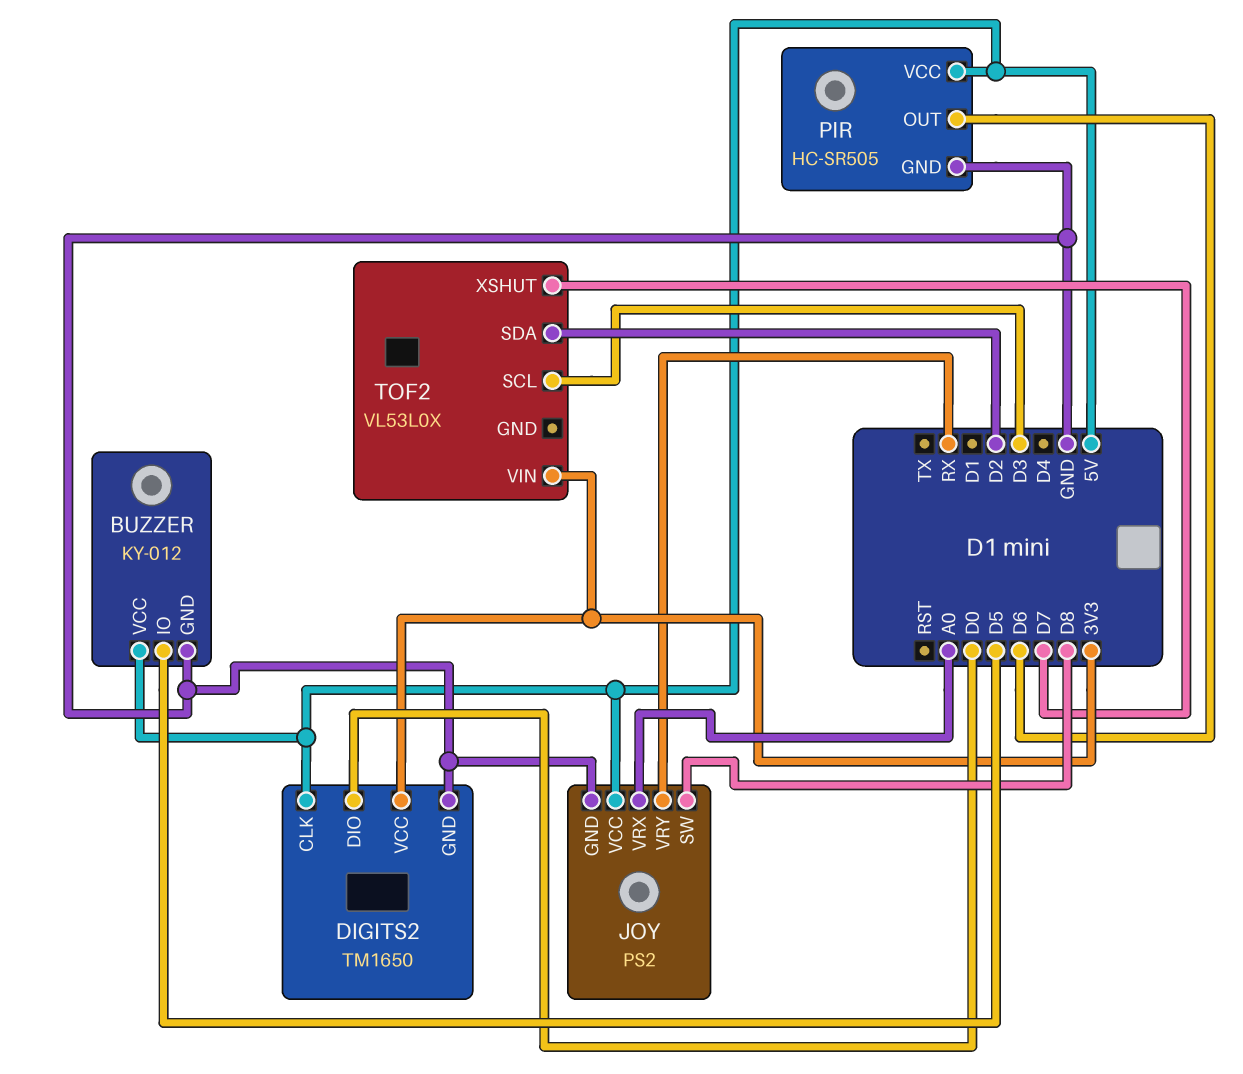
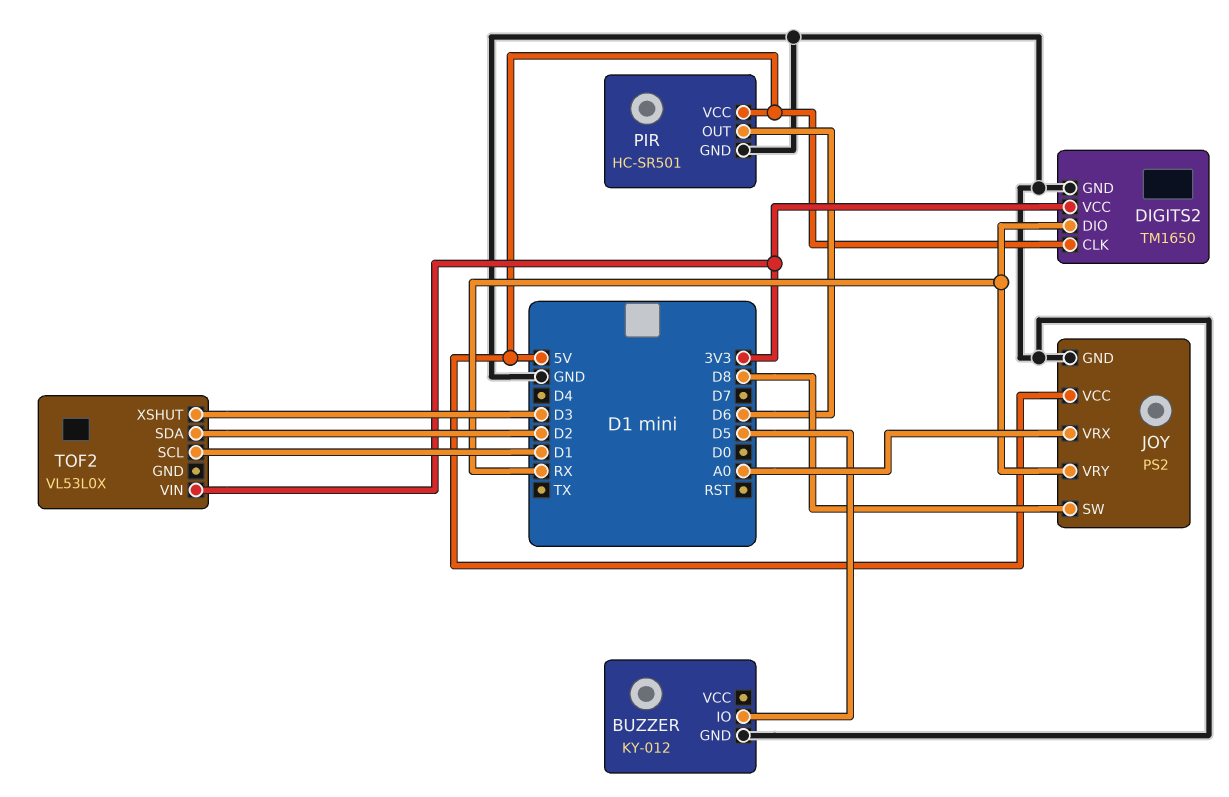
BUZZER pin VCC: 5V -> none
DIGITS2 pin DIO: D0 -> RX
PIR: HC-SR505 -> HC-SR501
TOF2 pin SCL: D3 -> D1
TOF2 pin XSHUT: D7 -> D3

